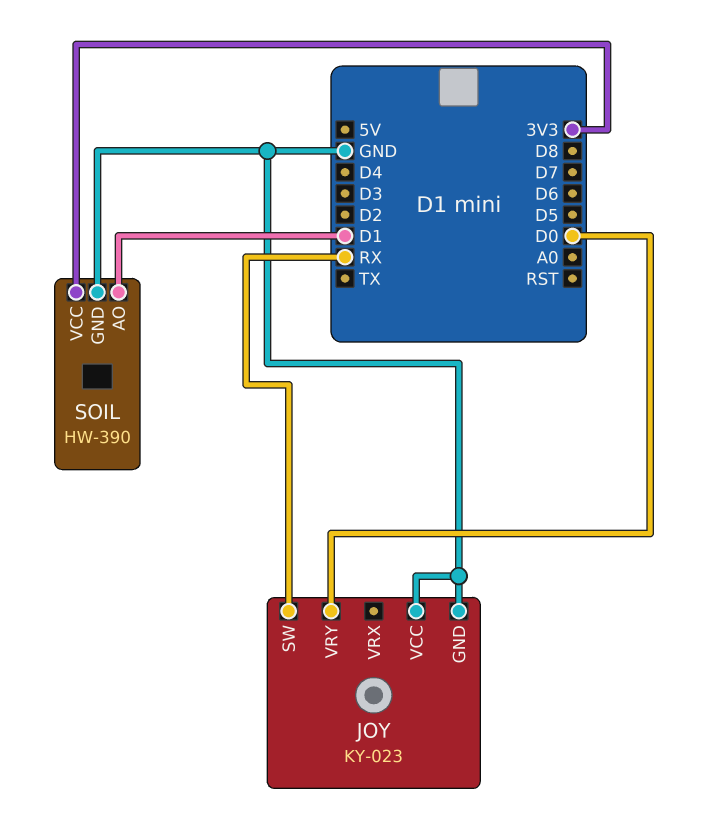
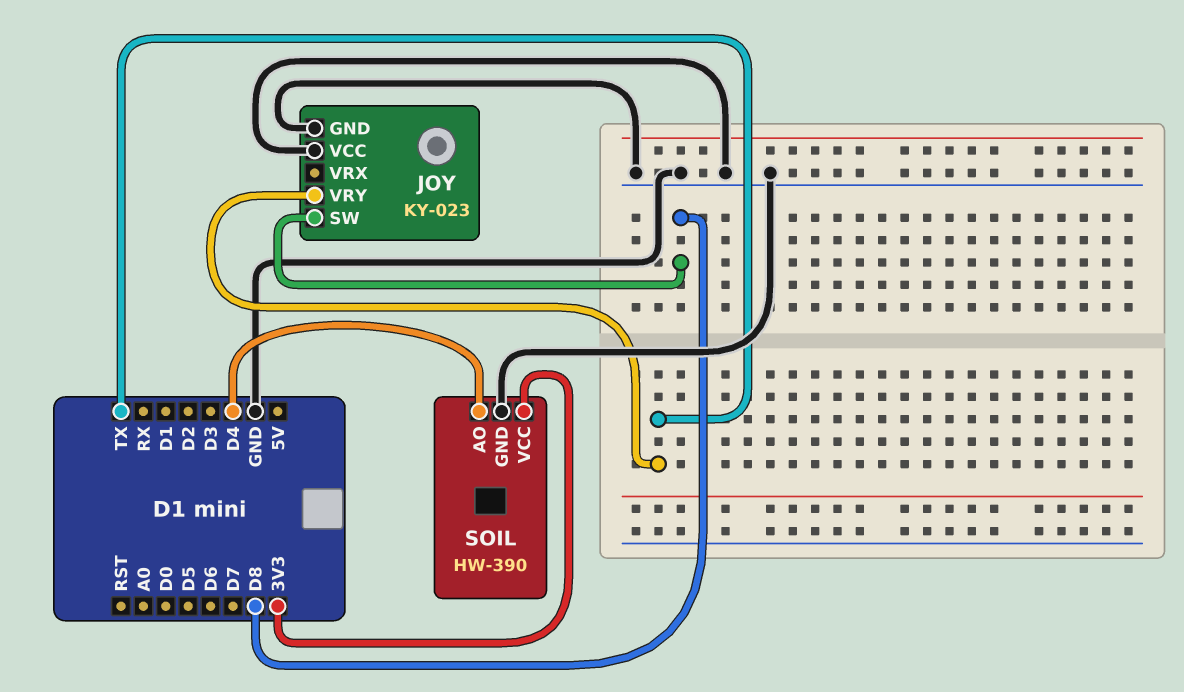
JOY pin SW: RX -> D8
JOY pin VRY: D0 -> TX
SOIL pin AO: D1 -> D4

